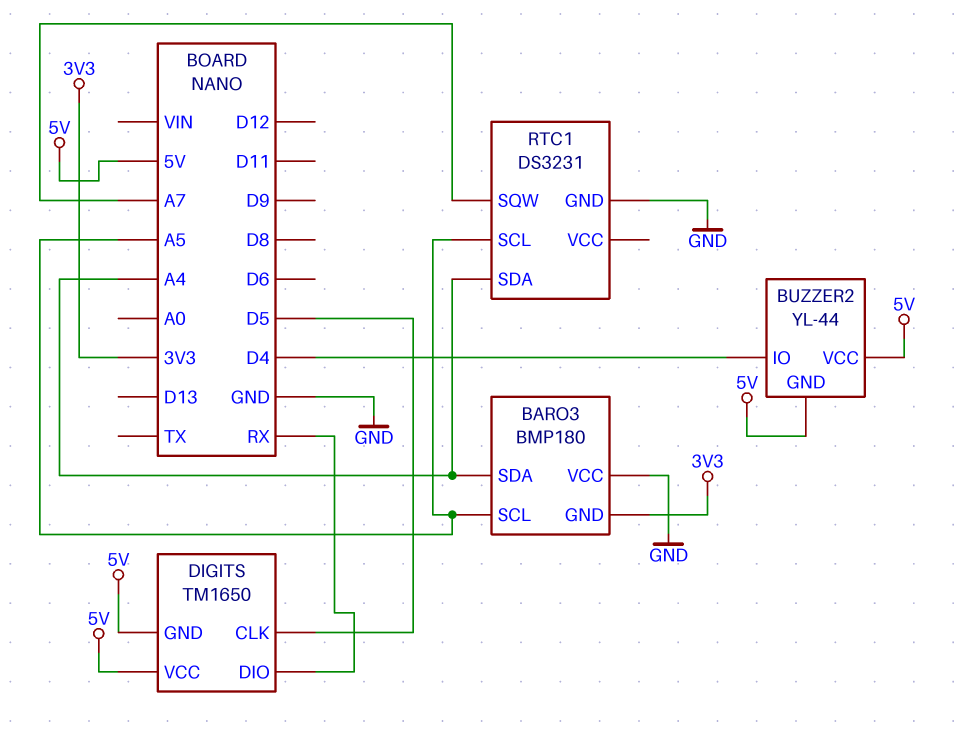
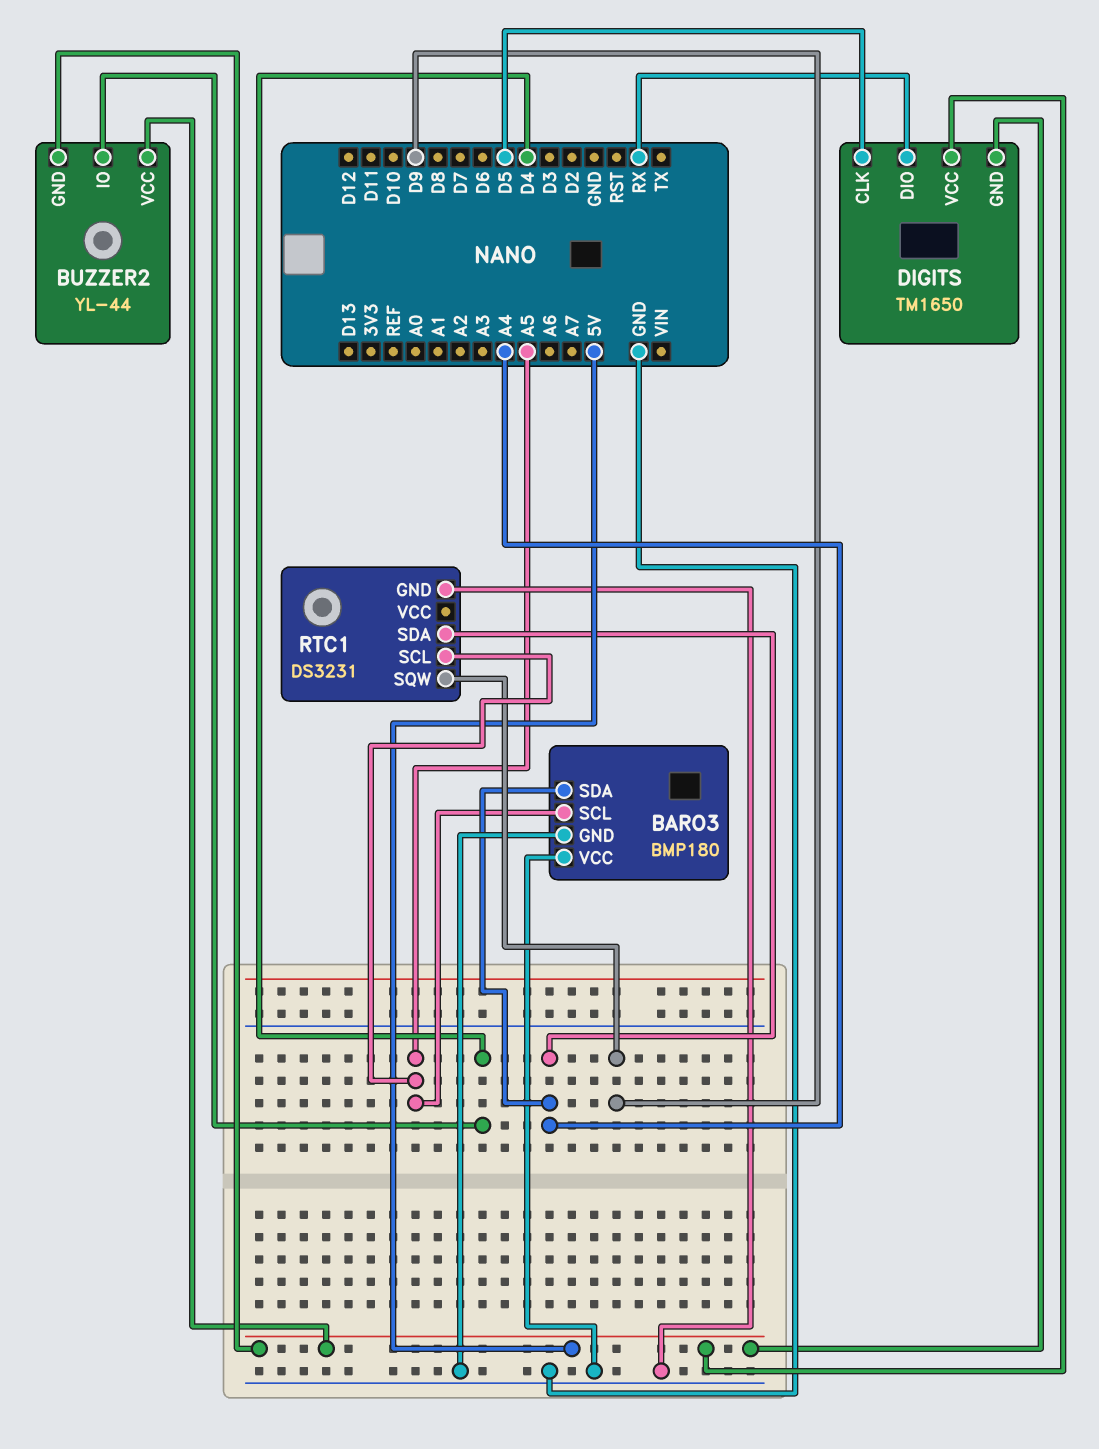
BARO3 pin GND: 3V3 -> GND
RTC1 pin SQW: A7 -> D9

